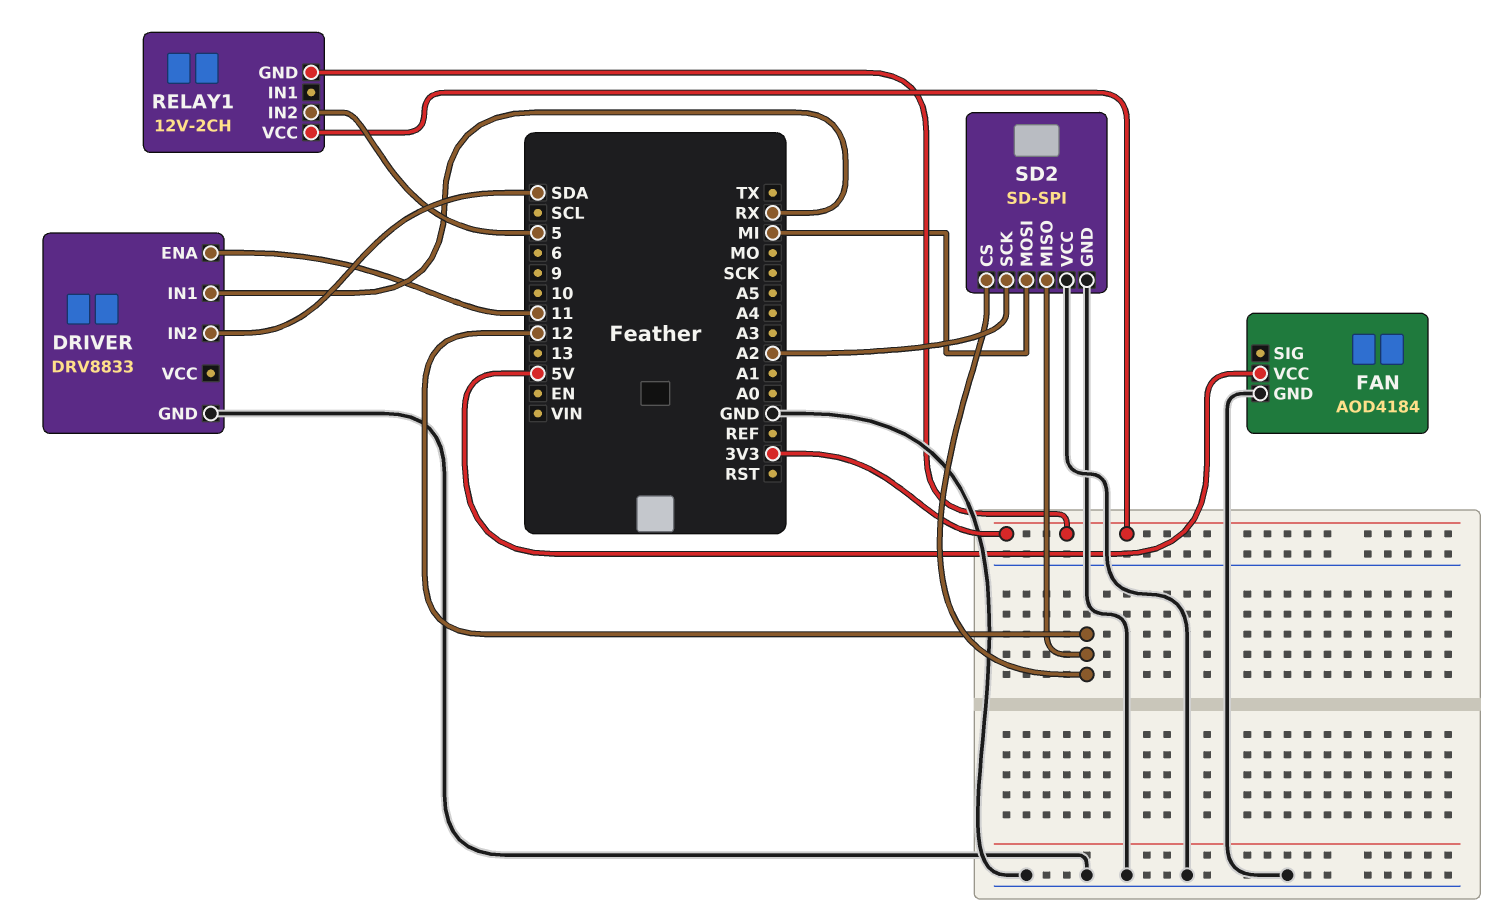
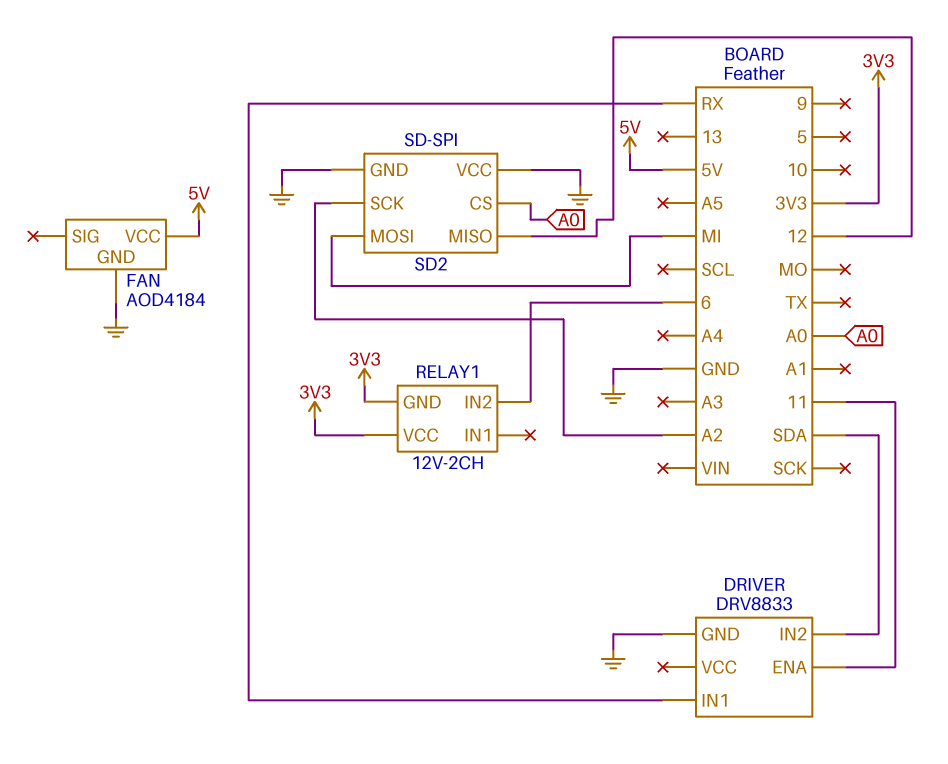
RELAY1 pin IN2: 5 -> 6
SD2 pin CS: 12 -> A0

